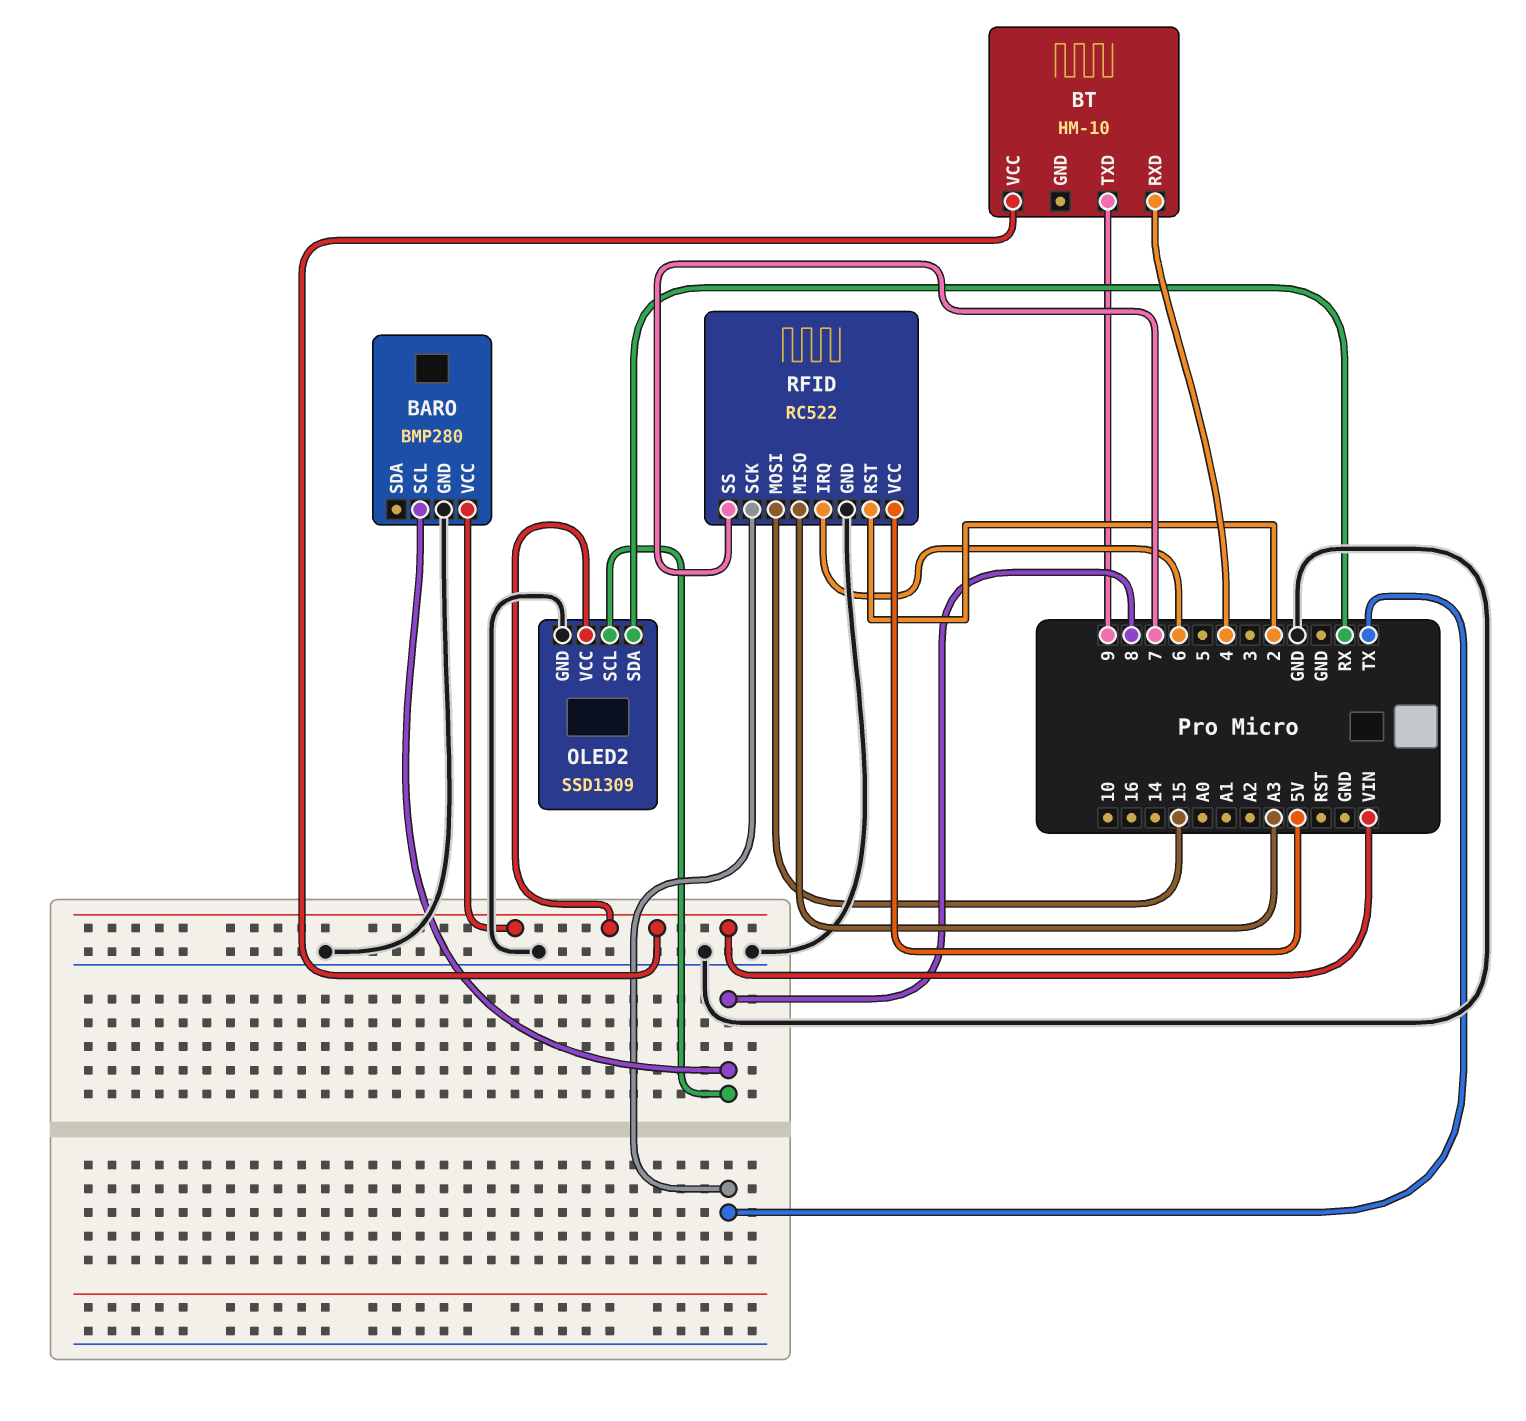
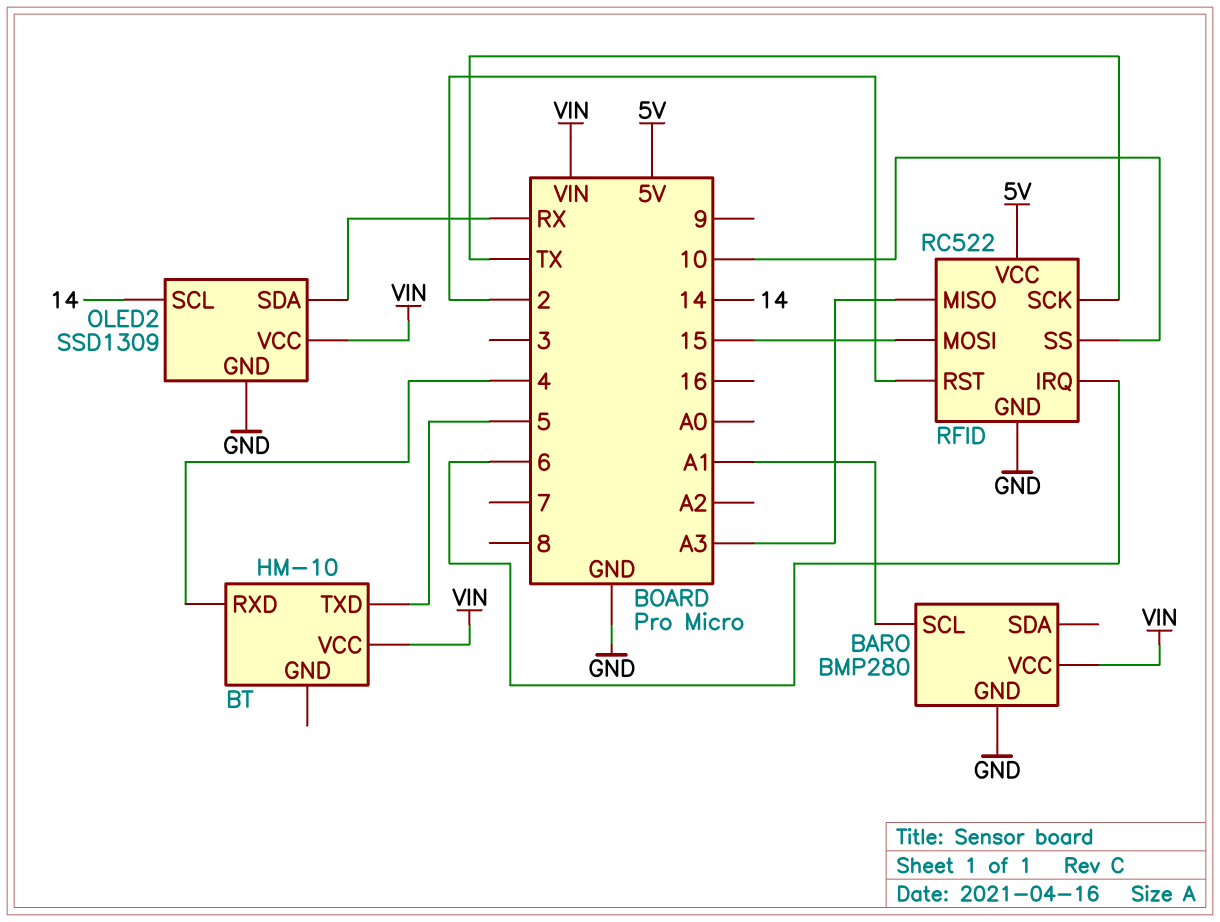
BARO pin SCL: 8 -> A1
BT pin TXD: 9 -> 5
OLED2 pin SCL: 8 -> 14
RFID pin SS: 7 -> 10

